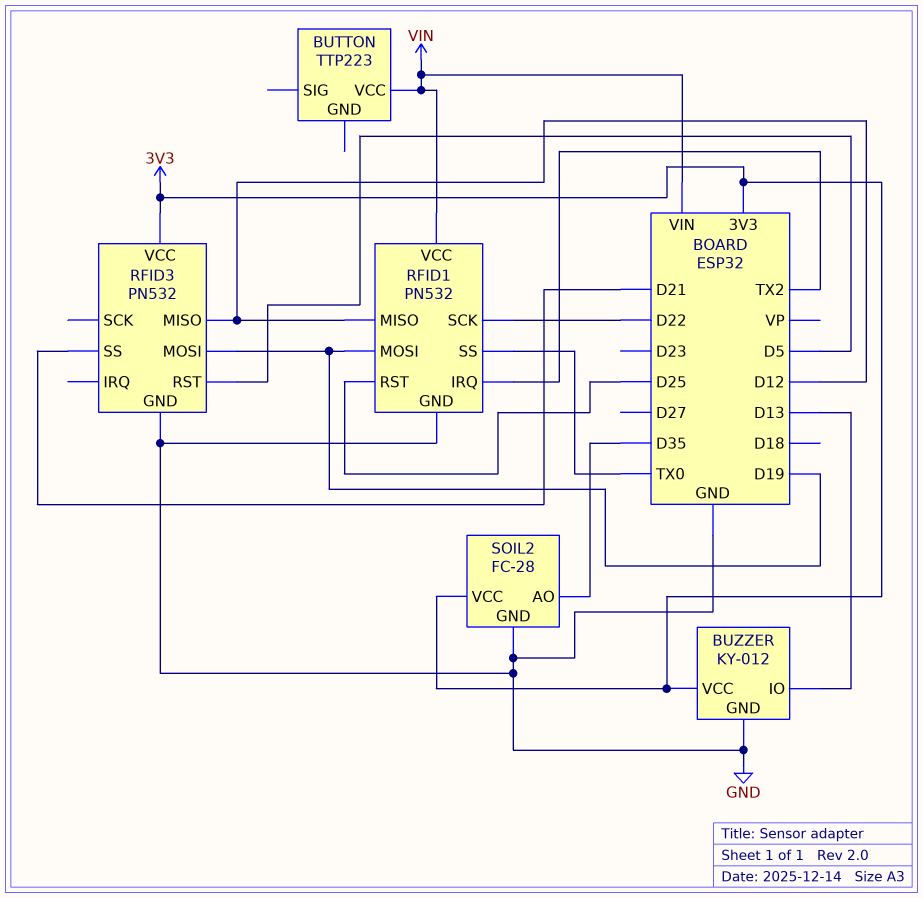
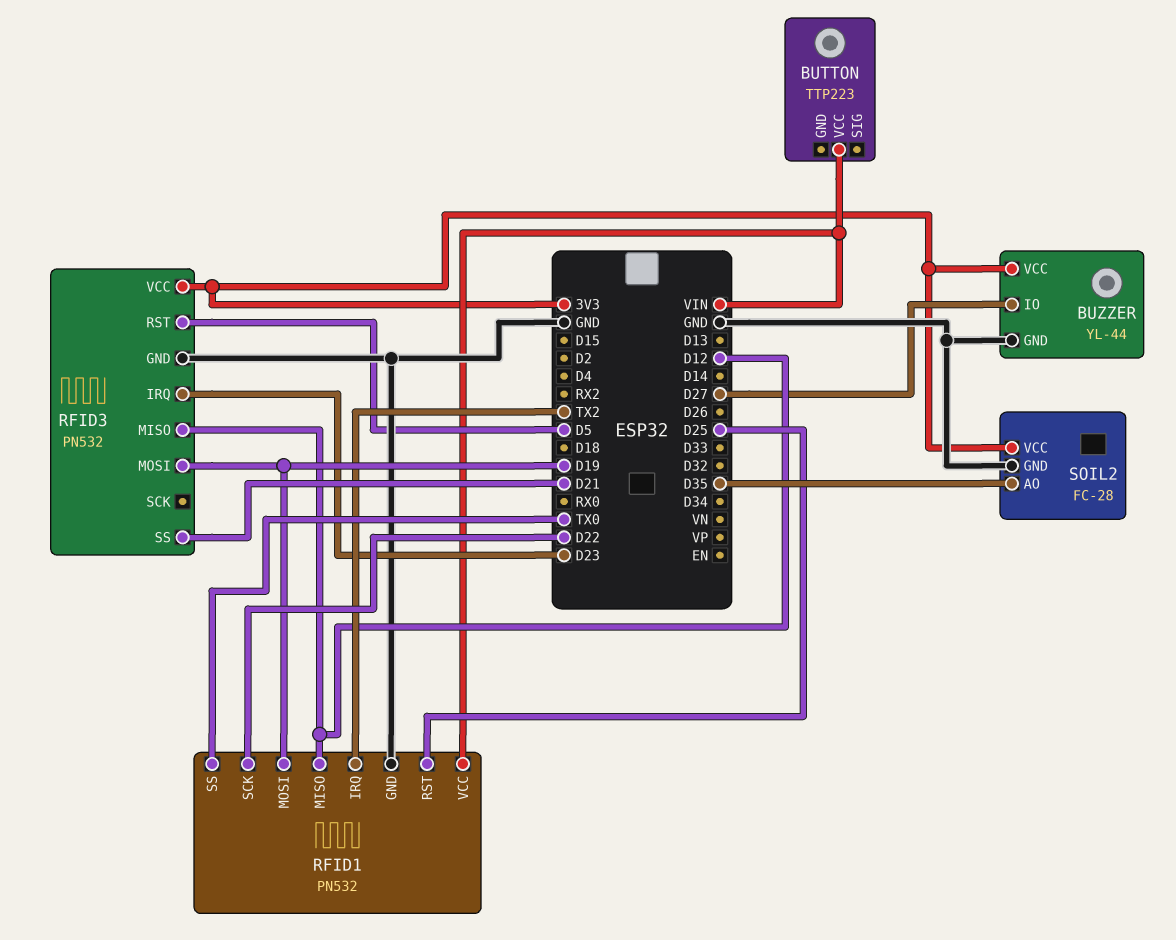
BUZZER: KY-012 -> YL-44
BUZZER pin IO: D13 -> D27
RFID3 pin IRQ: none -> D23

